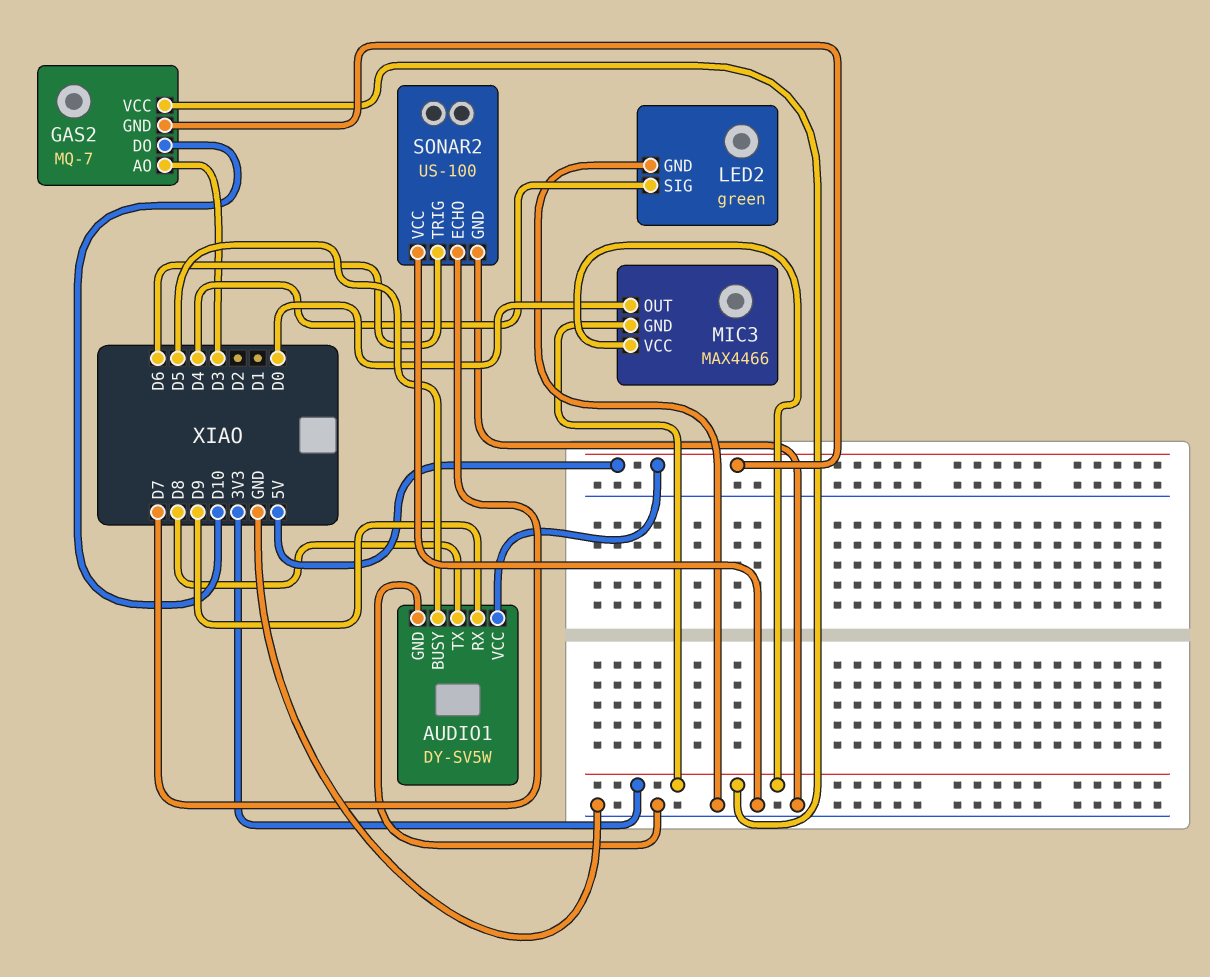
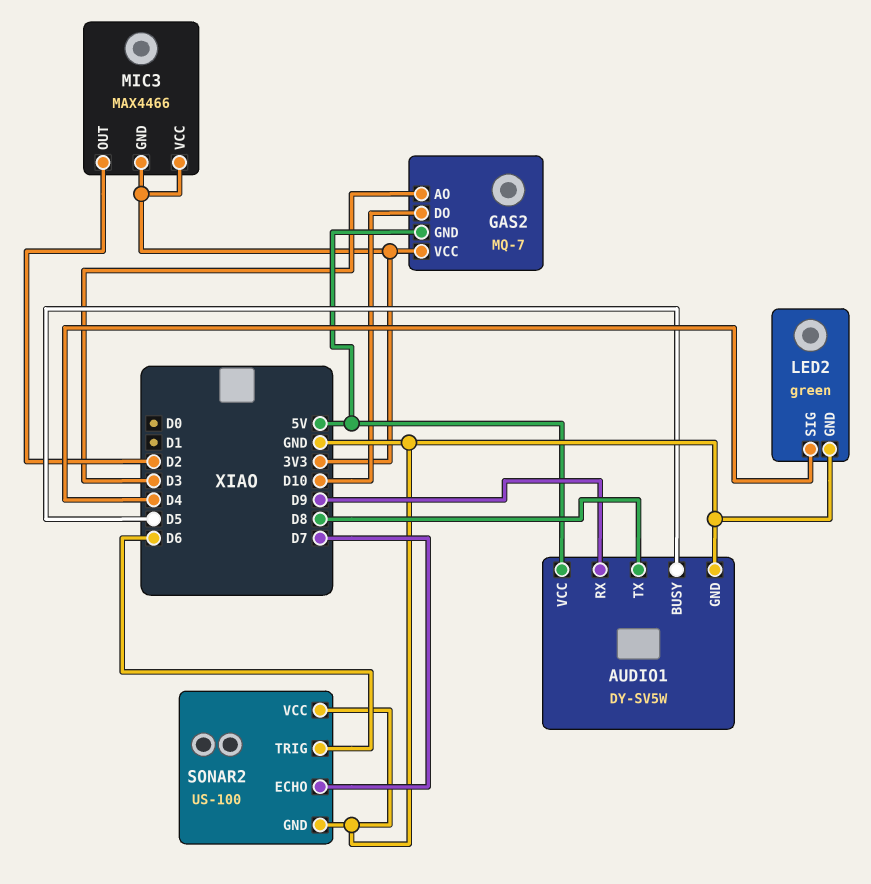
MIC3 pin OUT: D0 -> D2

